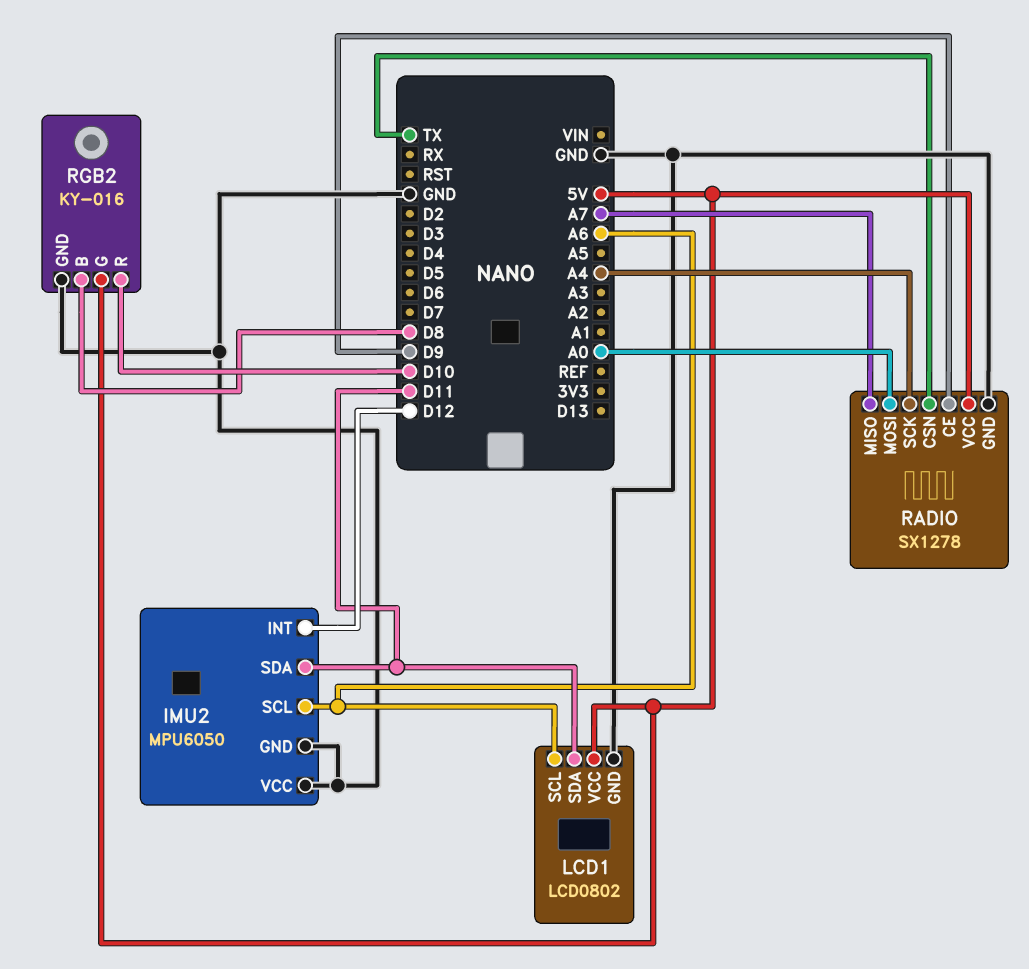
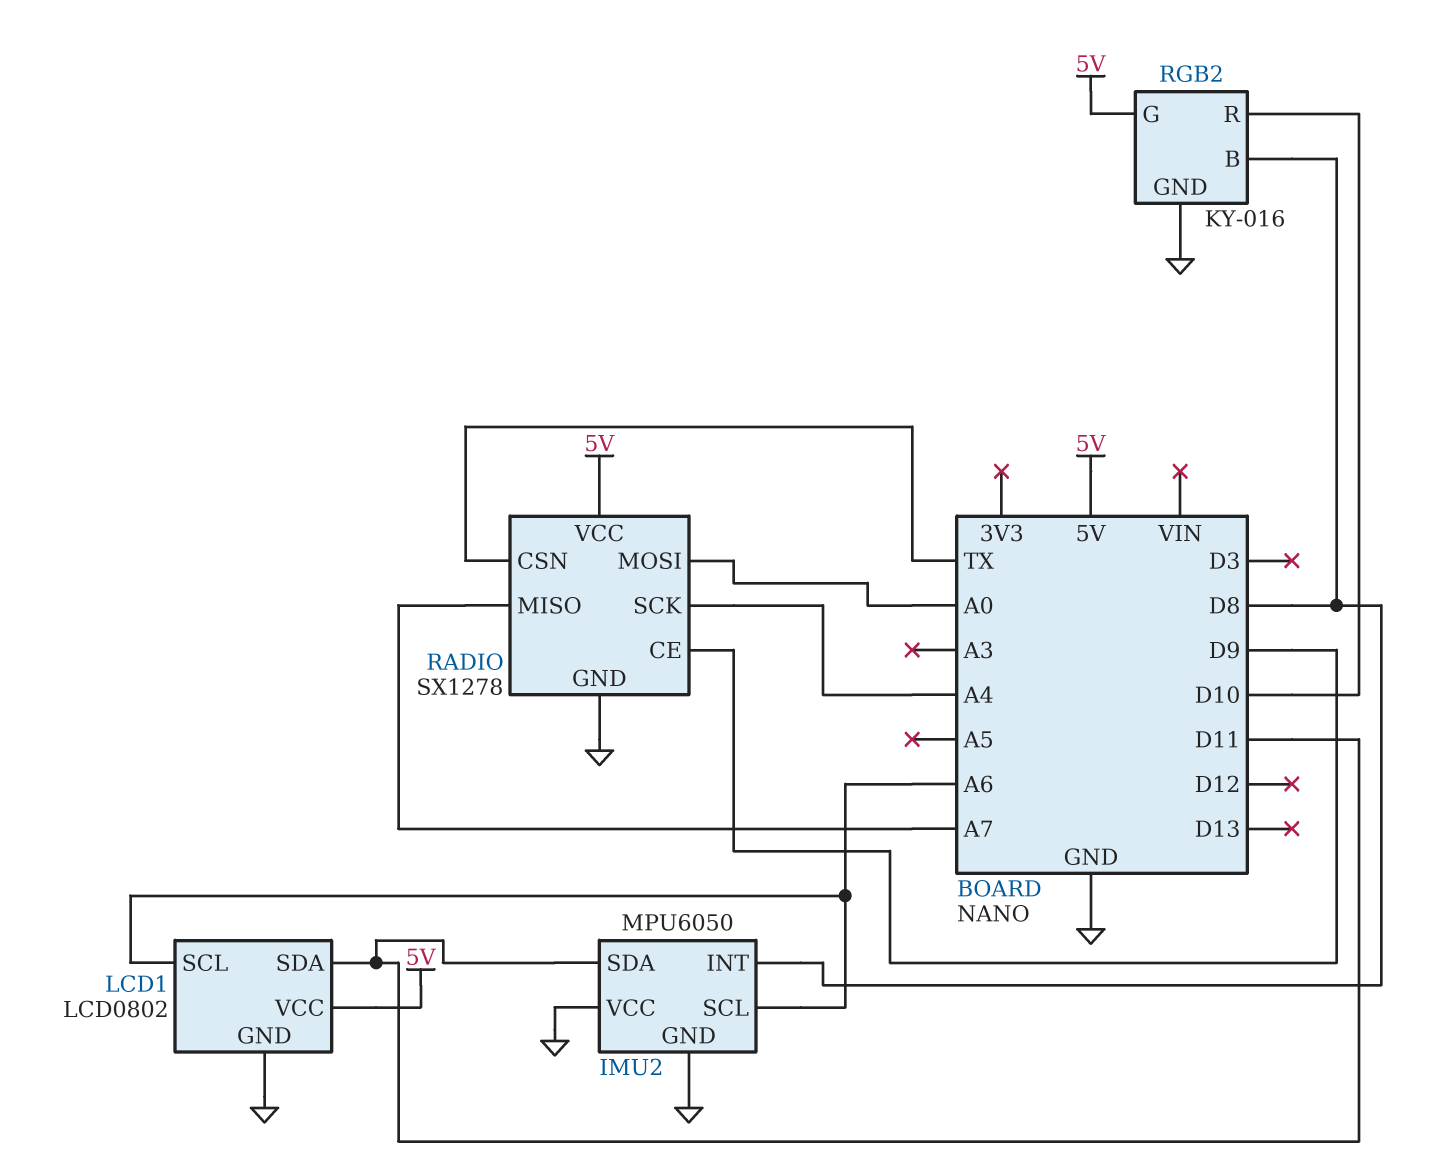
IMU2 pin INT: D12 -> D8

